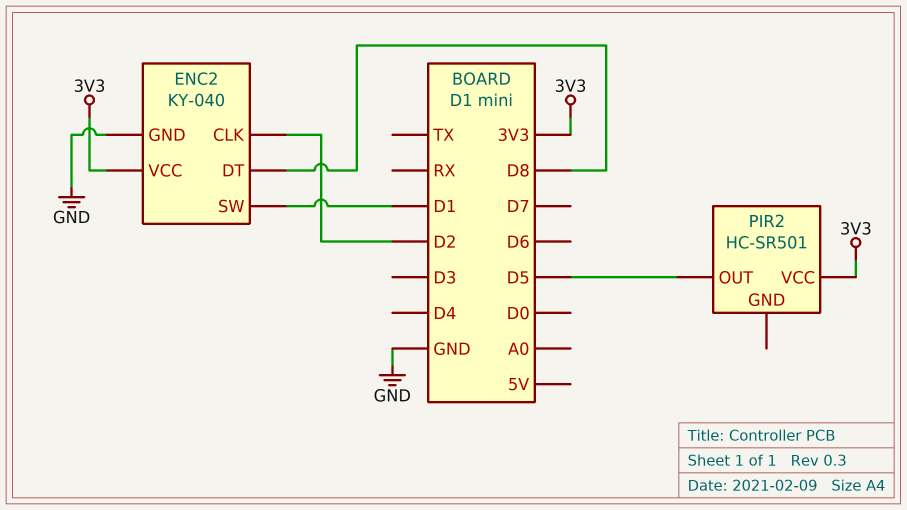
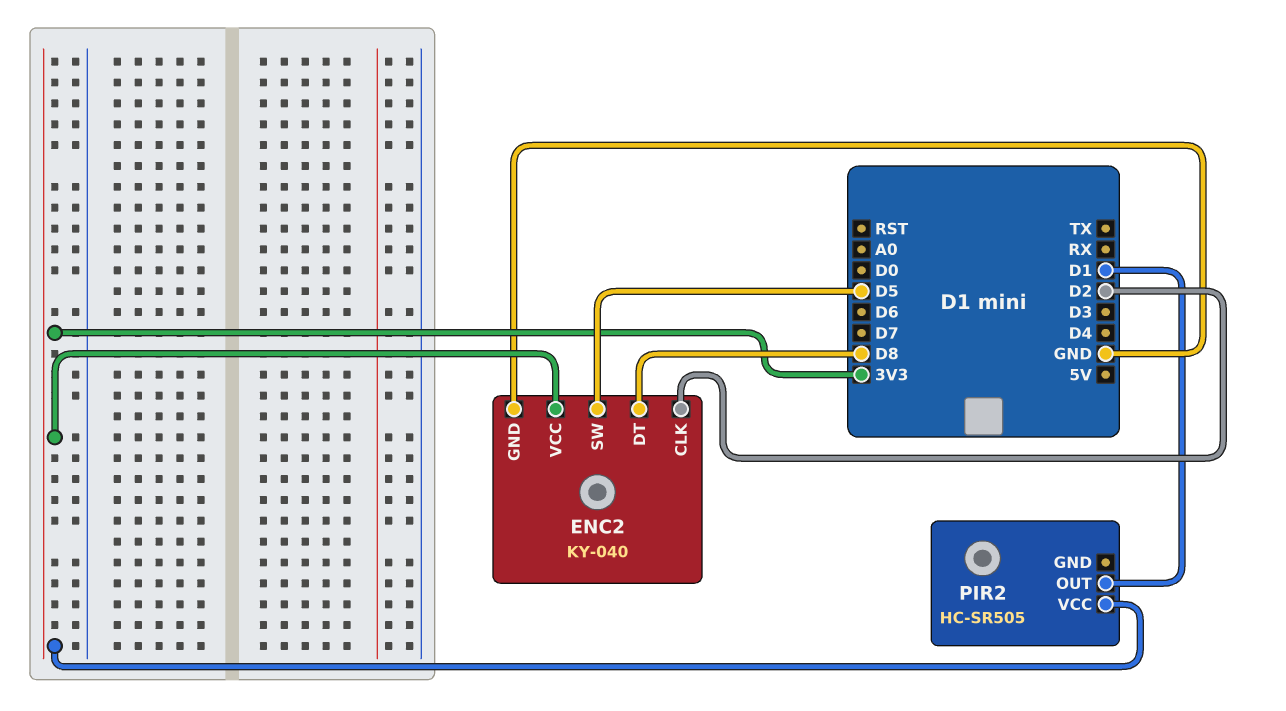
ENC2 pin SW: D1 -> D5
PIR2: HC-SR501 -> HC-SR505
PIR2 pin OUT: D5 -> D1

